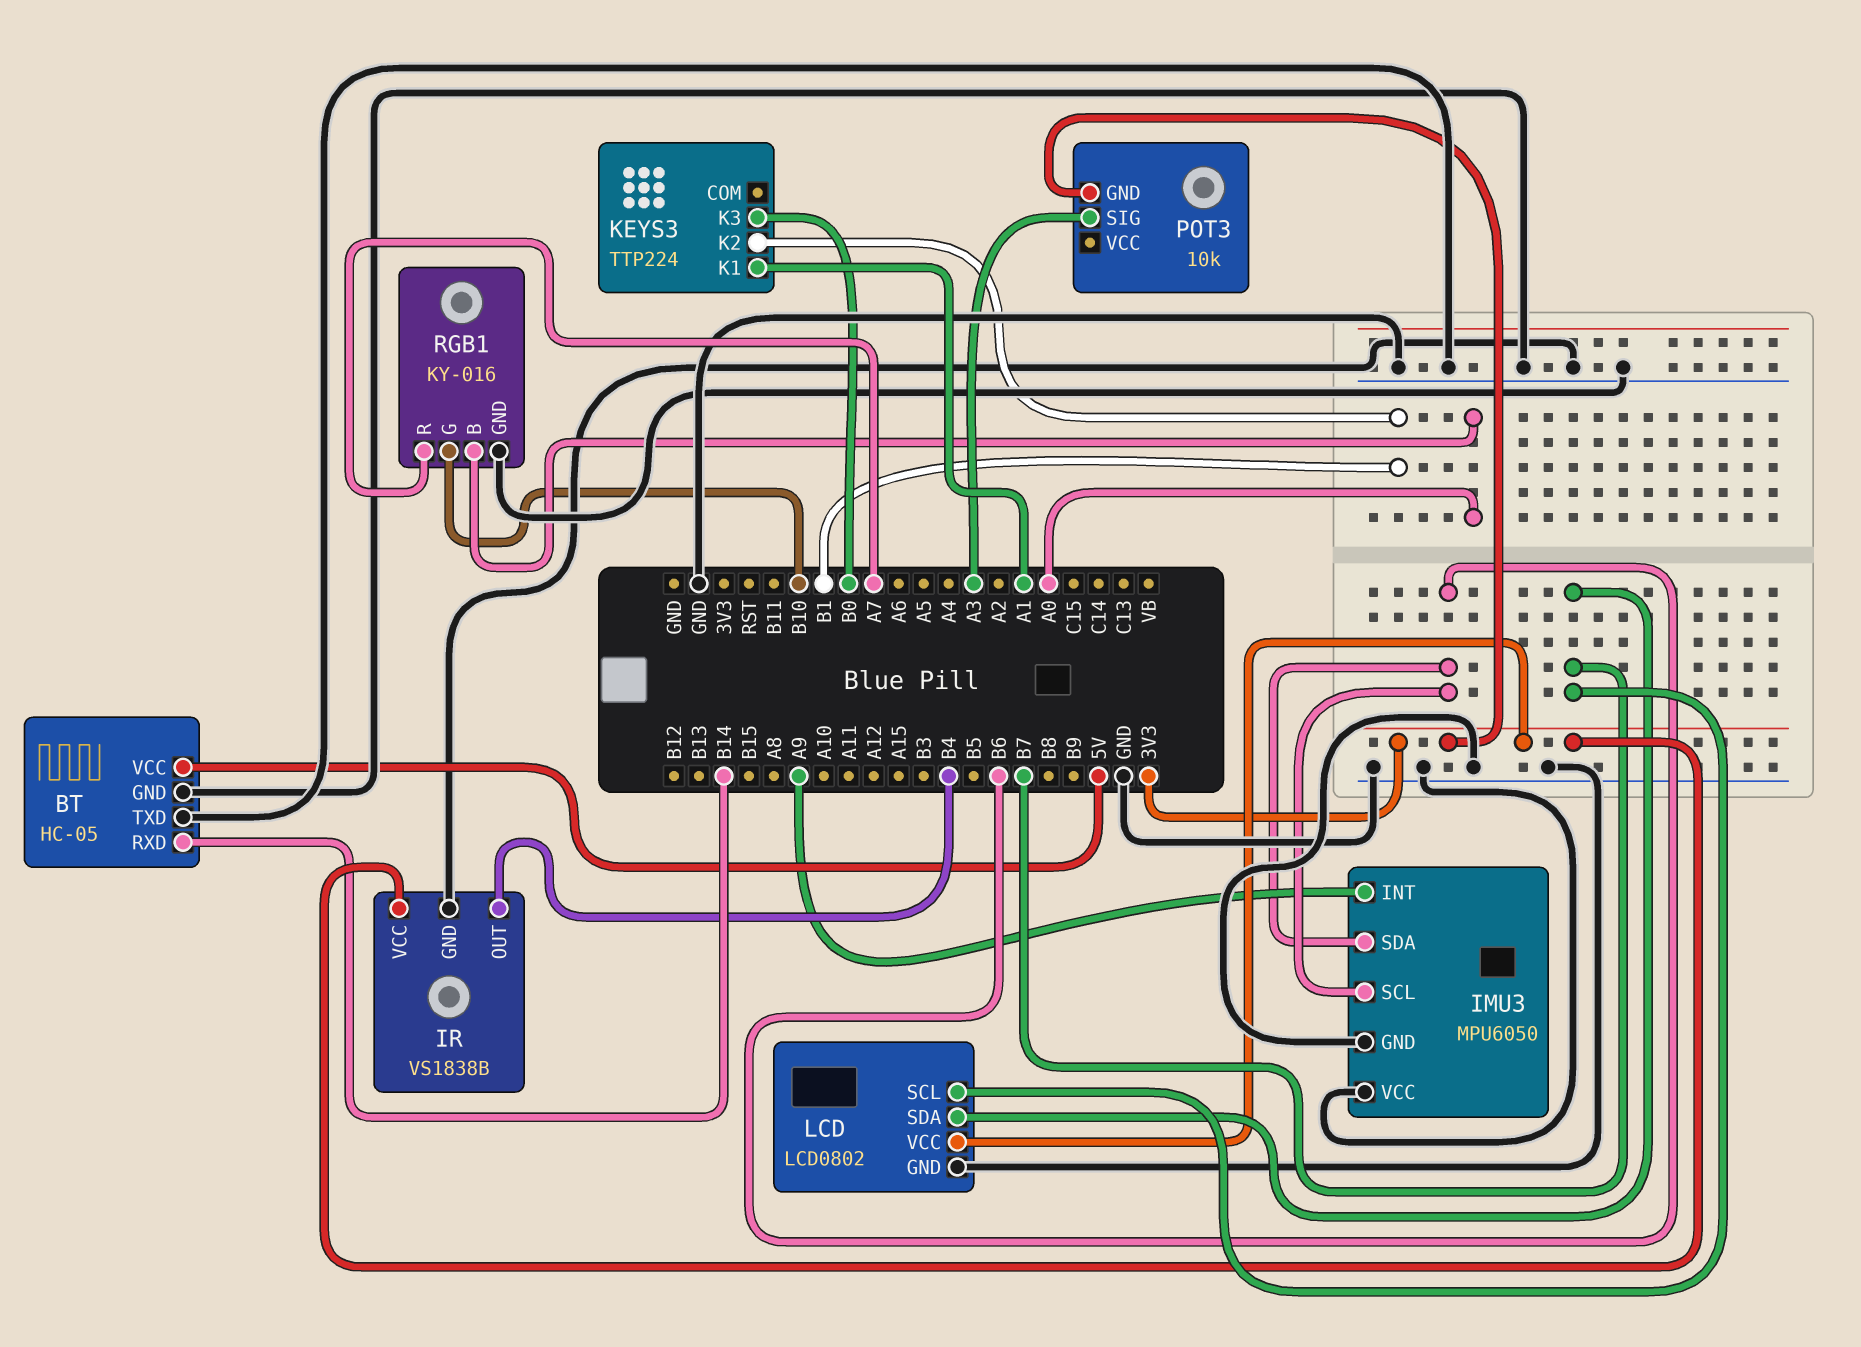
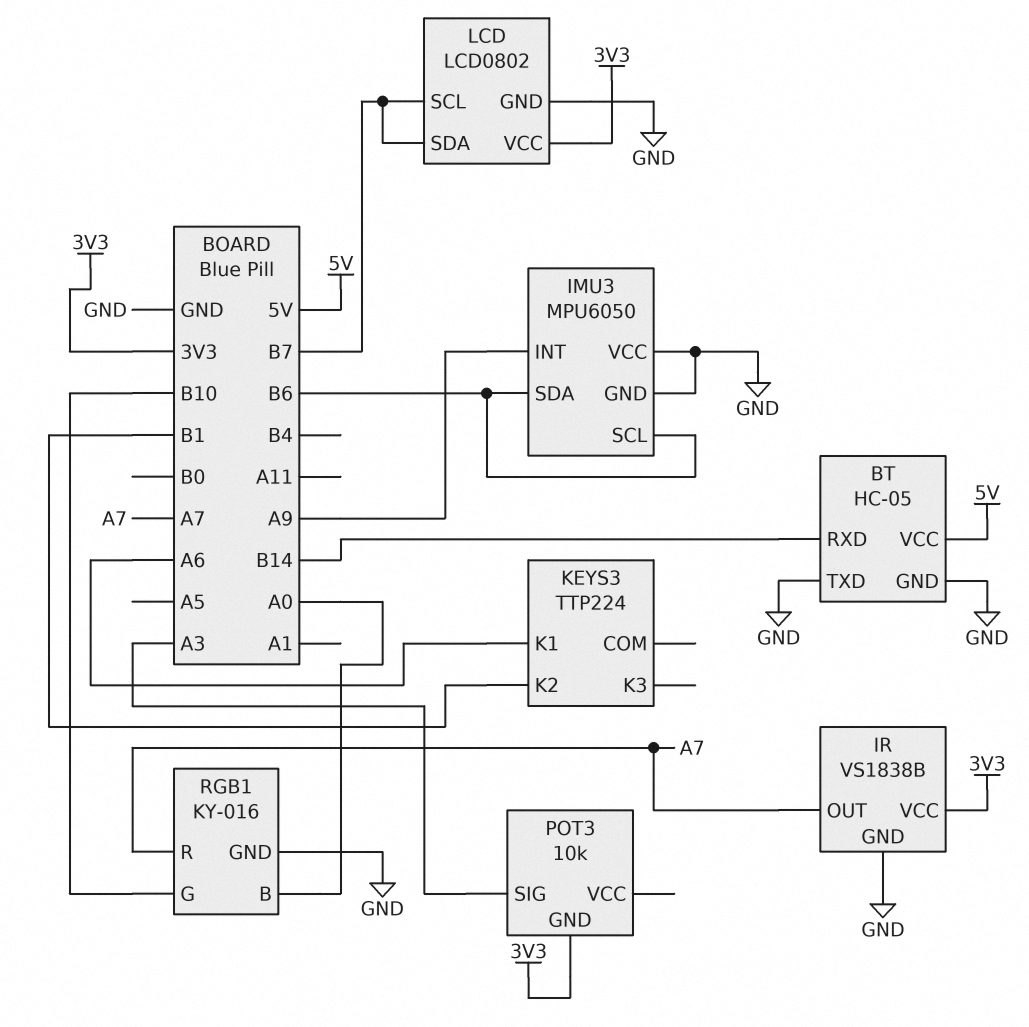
IR pin OUT: B4 -> A7
KEYS3 pin K1: A1 -> A6
KEYS3 pin K3: B0 -> none

